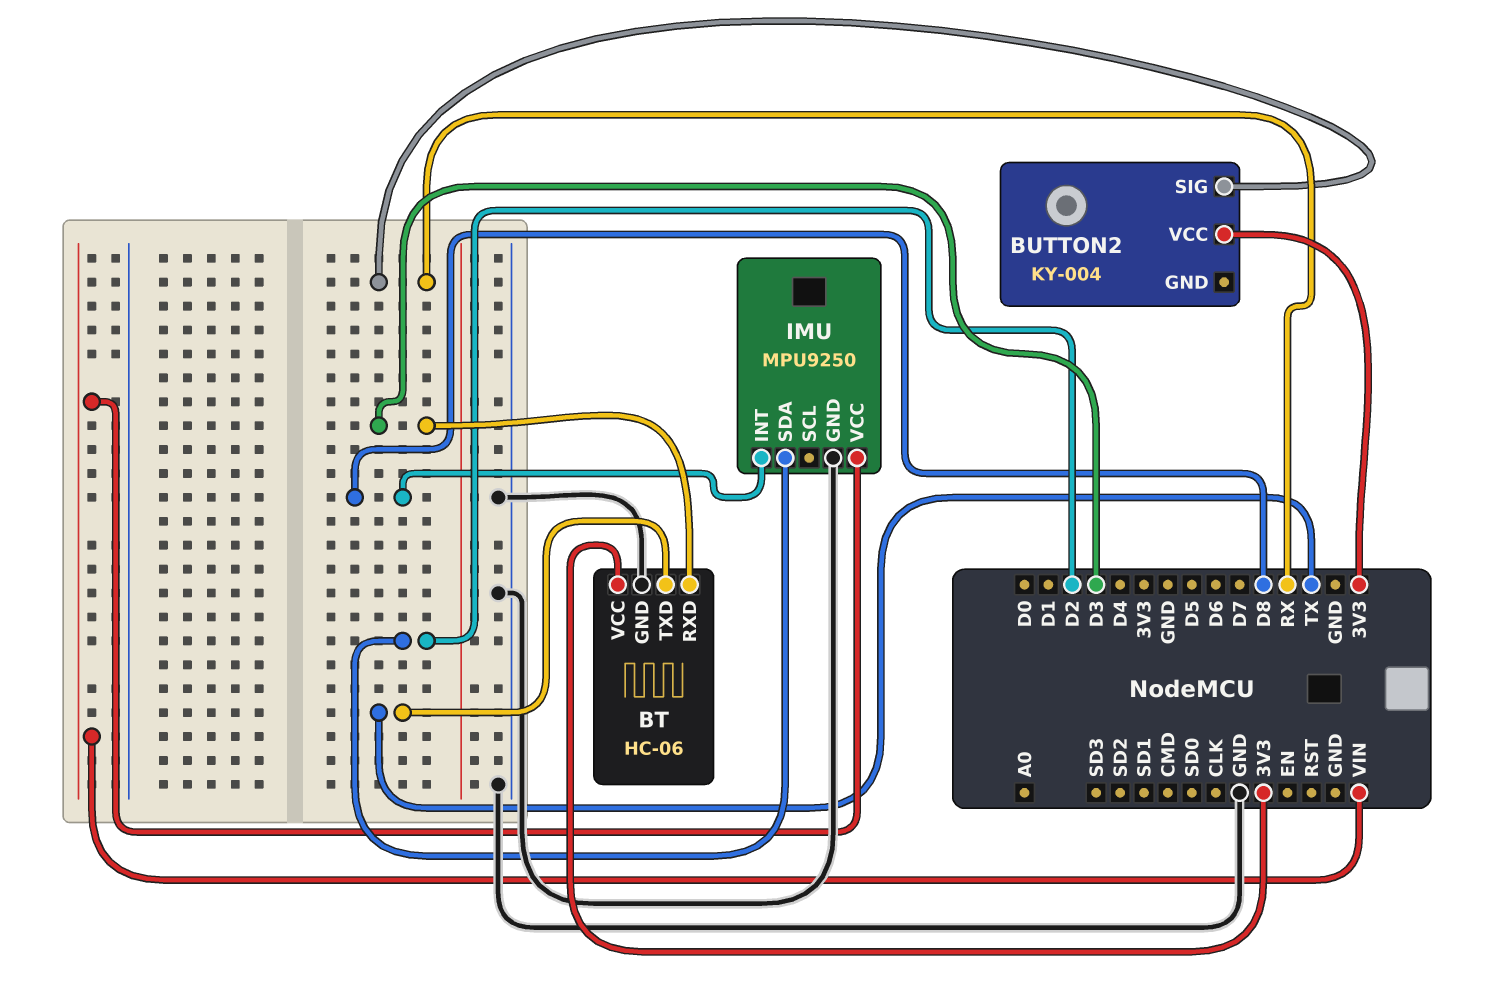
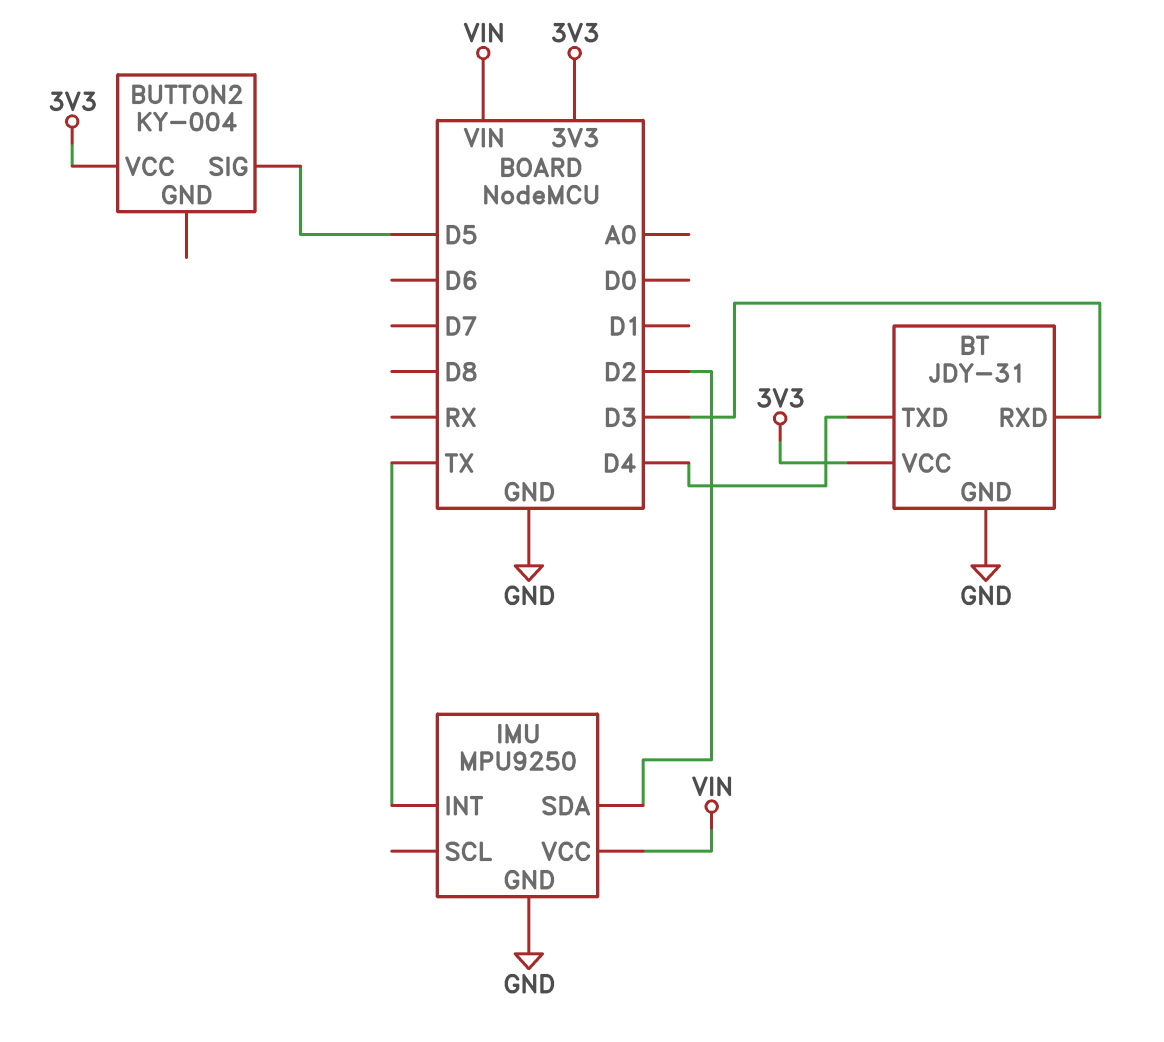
BT: HC-06 -> JDY-31
BT pin TXD: TX -> D4
BUTTON2 pin SIG: RX -> D5
IMU pin INT: D8 -> TX

